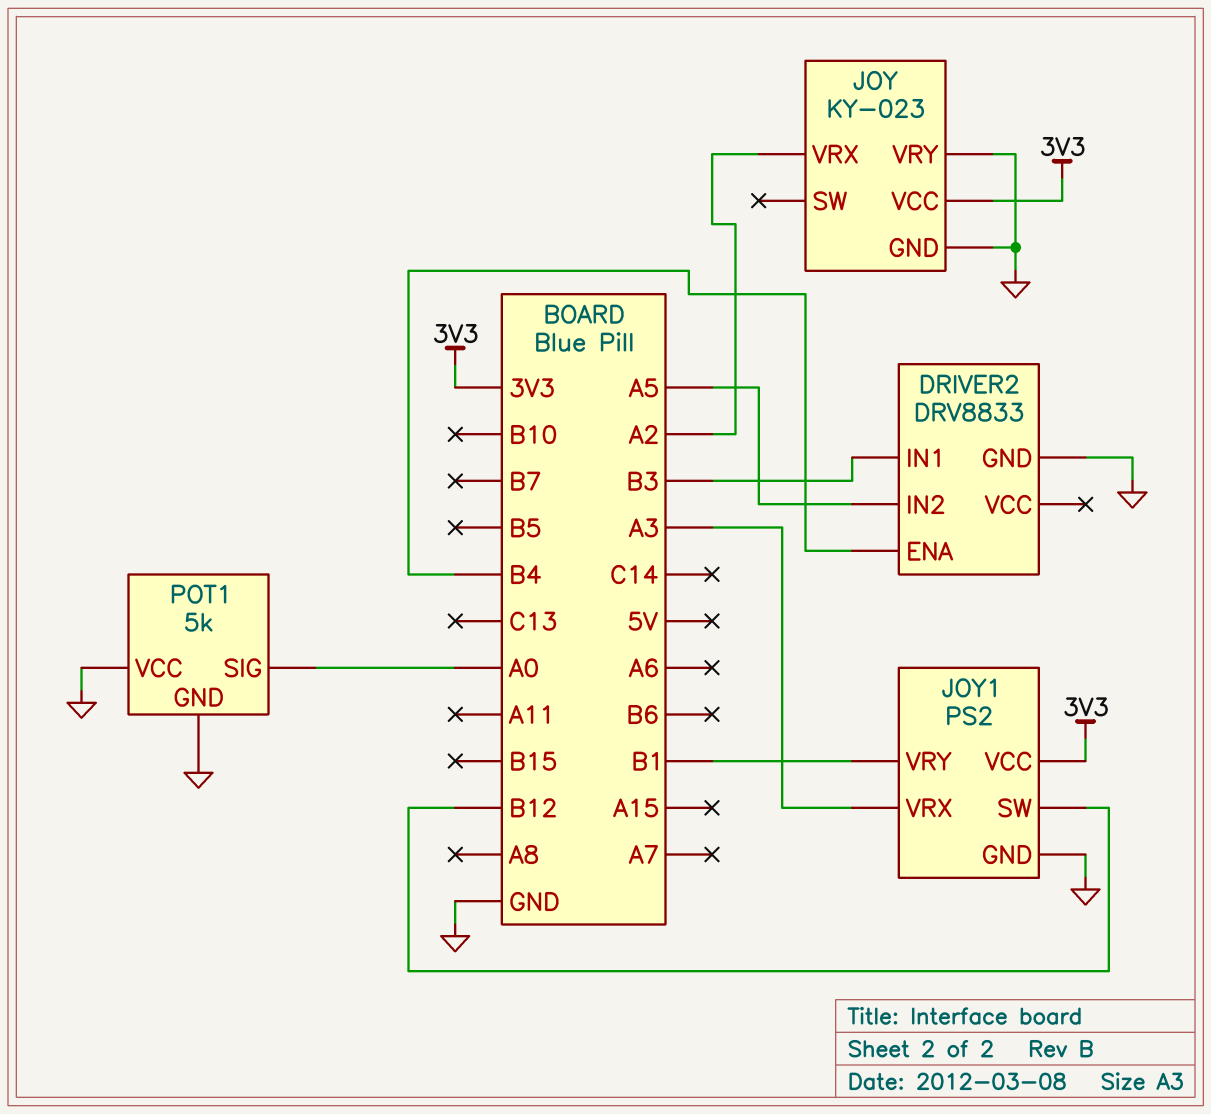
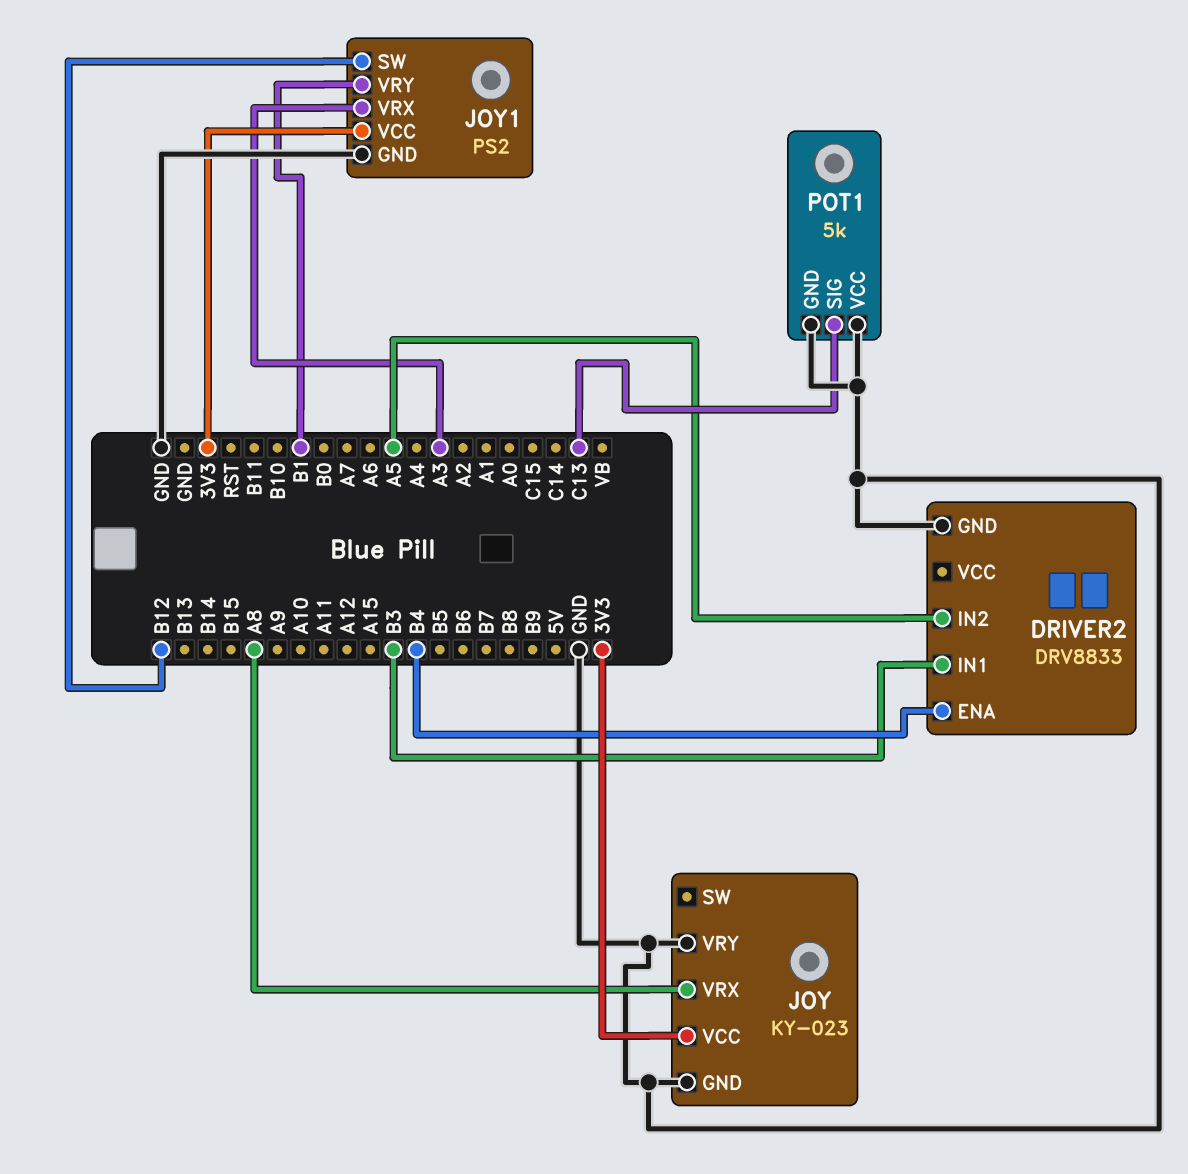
JOY pin VRX: A2 -> A8
POT1 pin SIG: A0 -> C13

